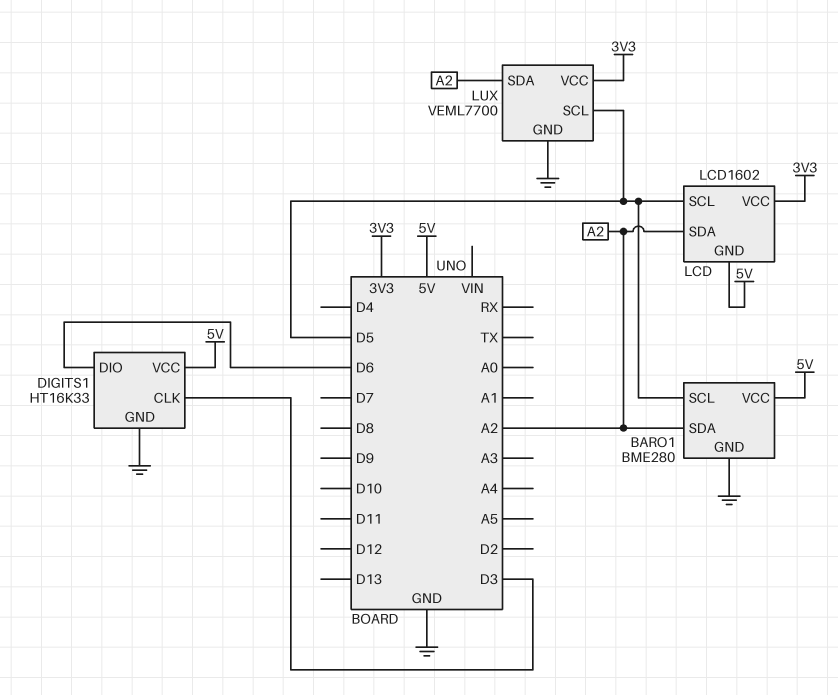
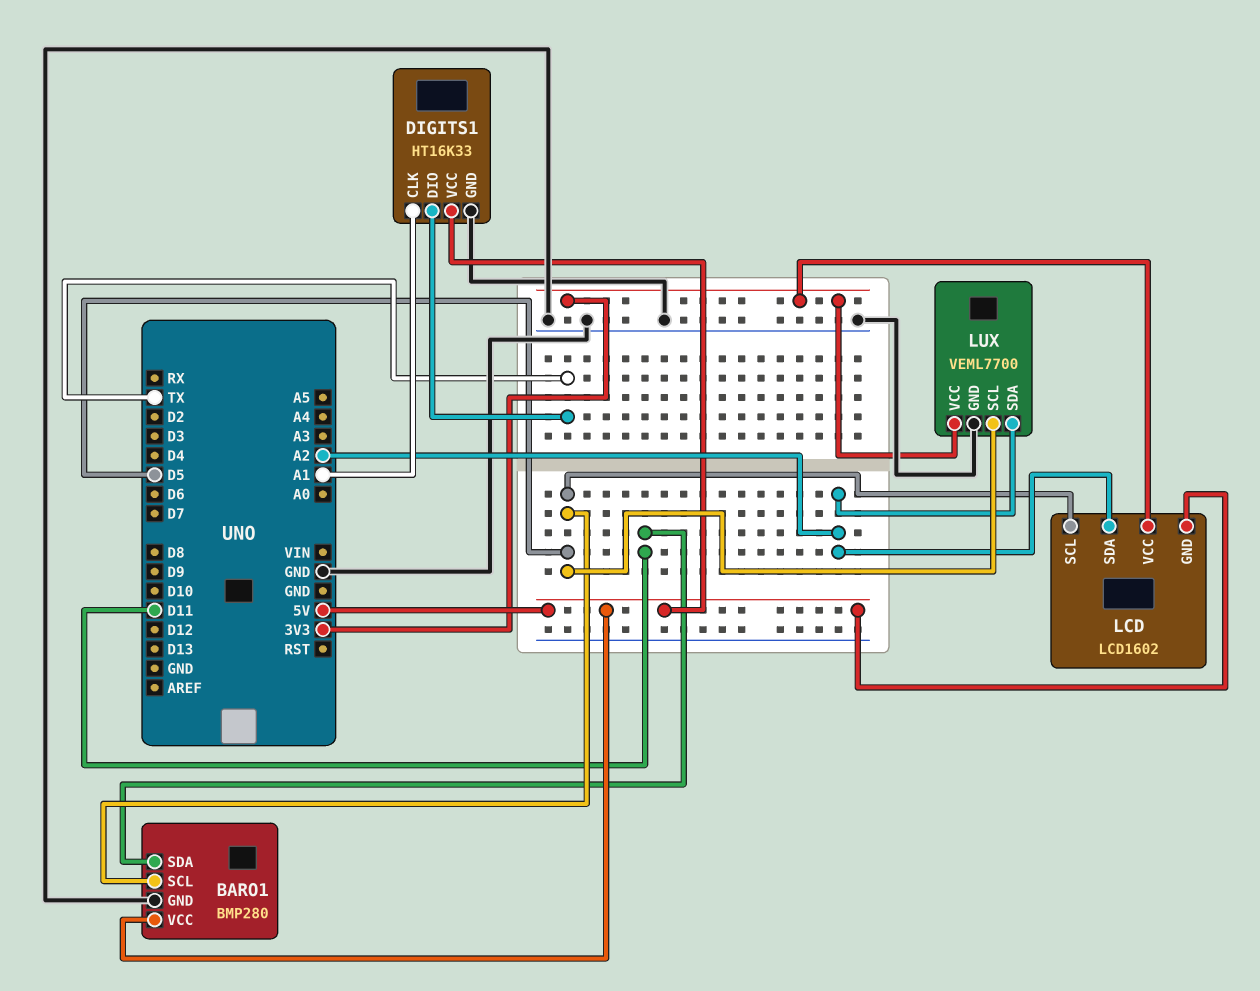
BARO1: BME280 -> BMP280
BARO1 pin SDA: A2 -> D11
DIGITS1 pin CLK: D3 -> A1
DIGITS1 pin DIO: D6 -> TX

